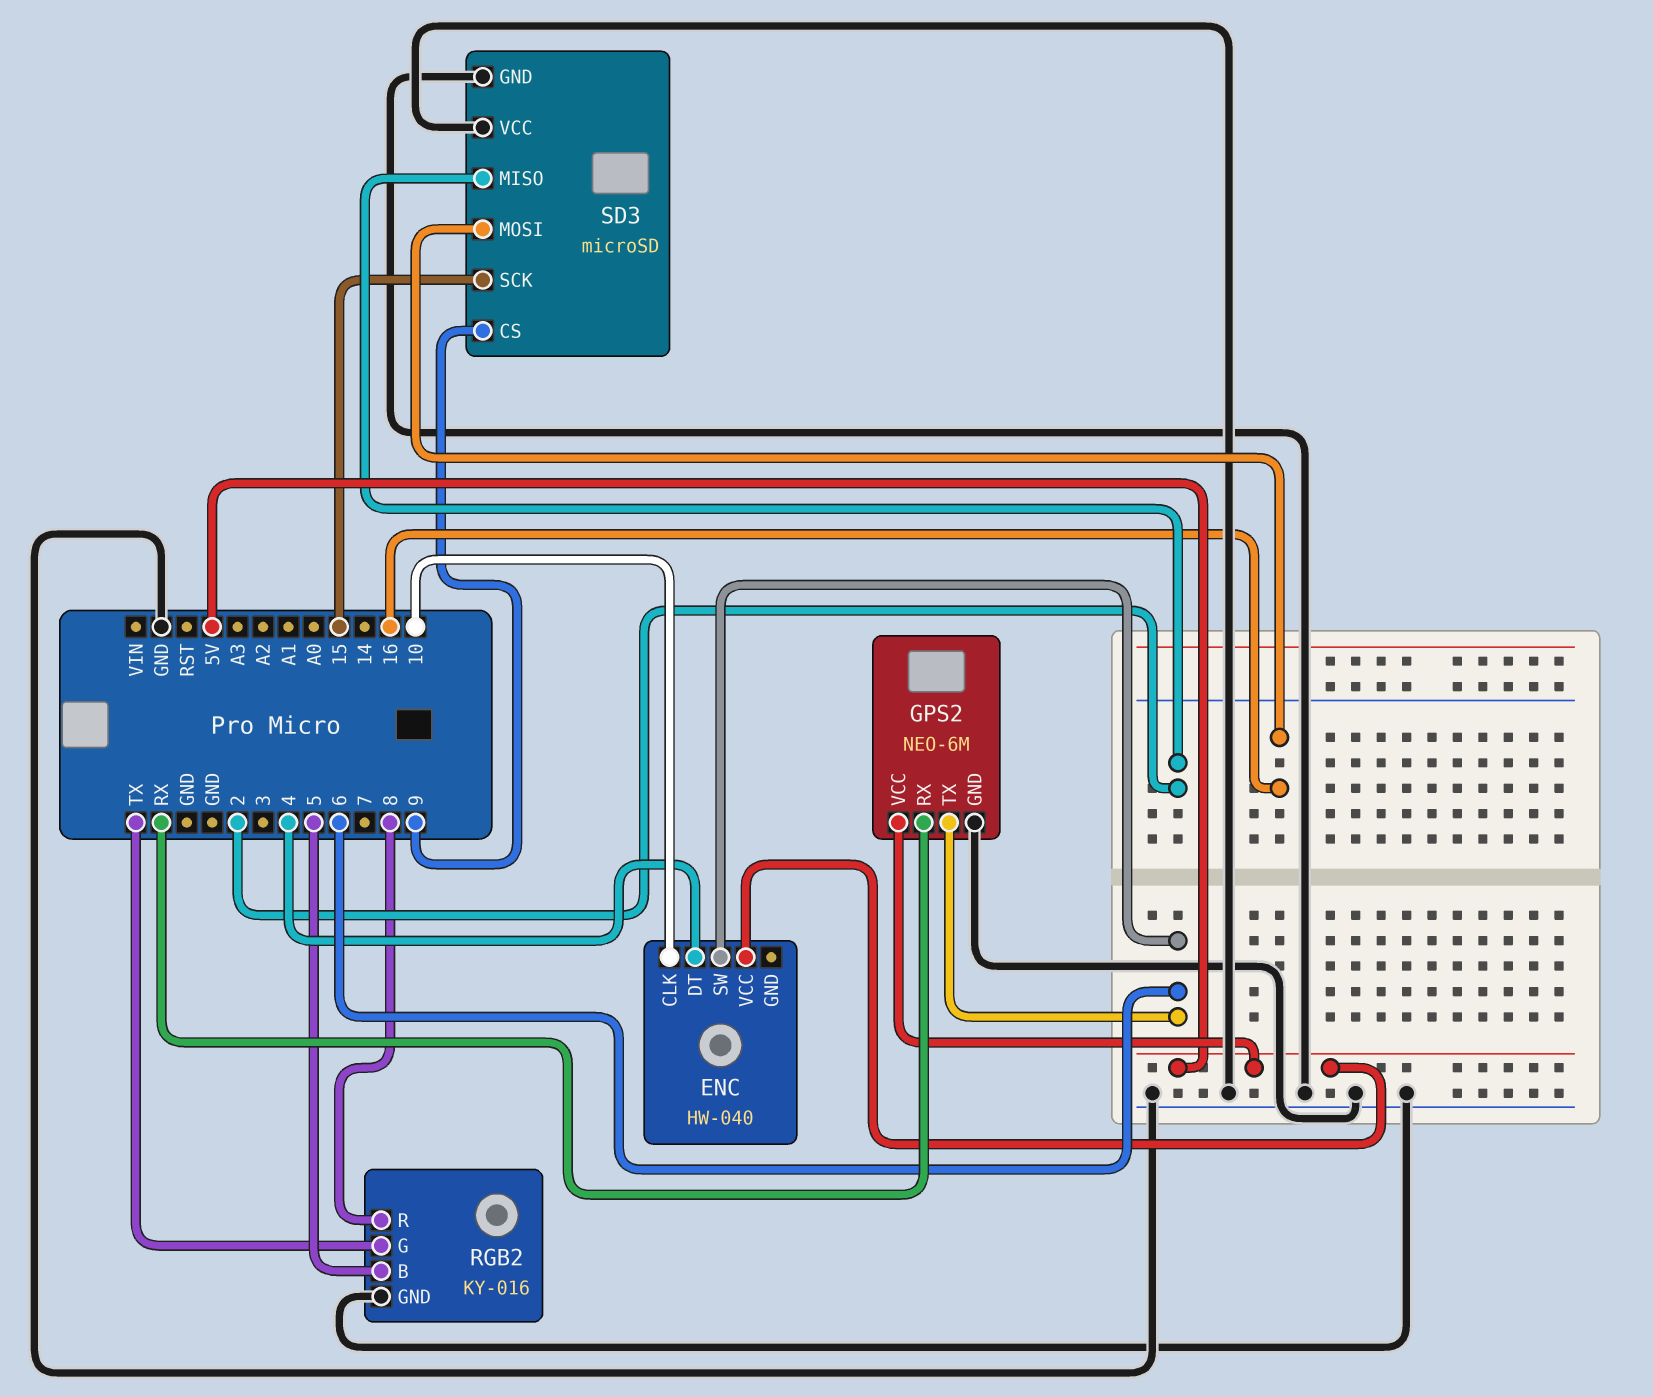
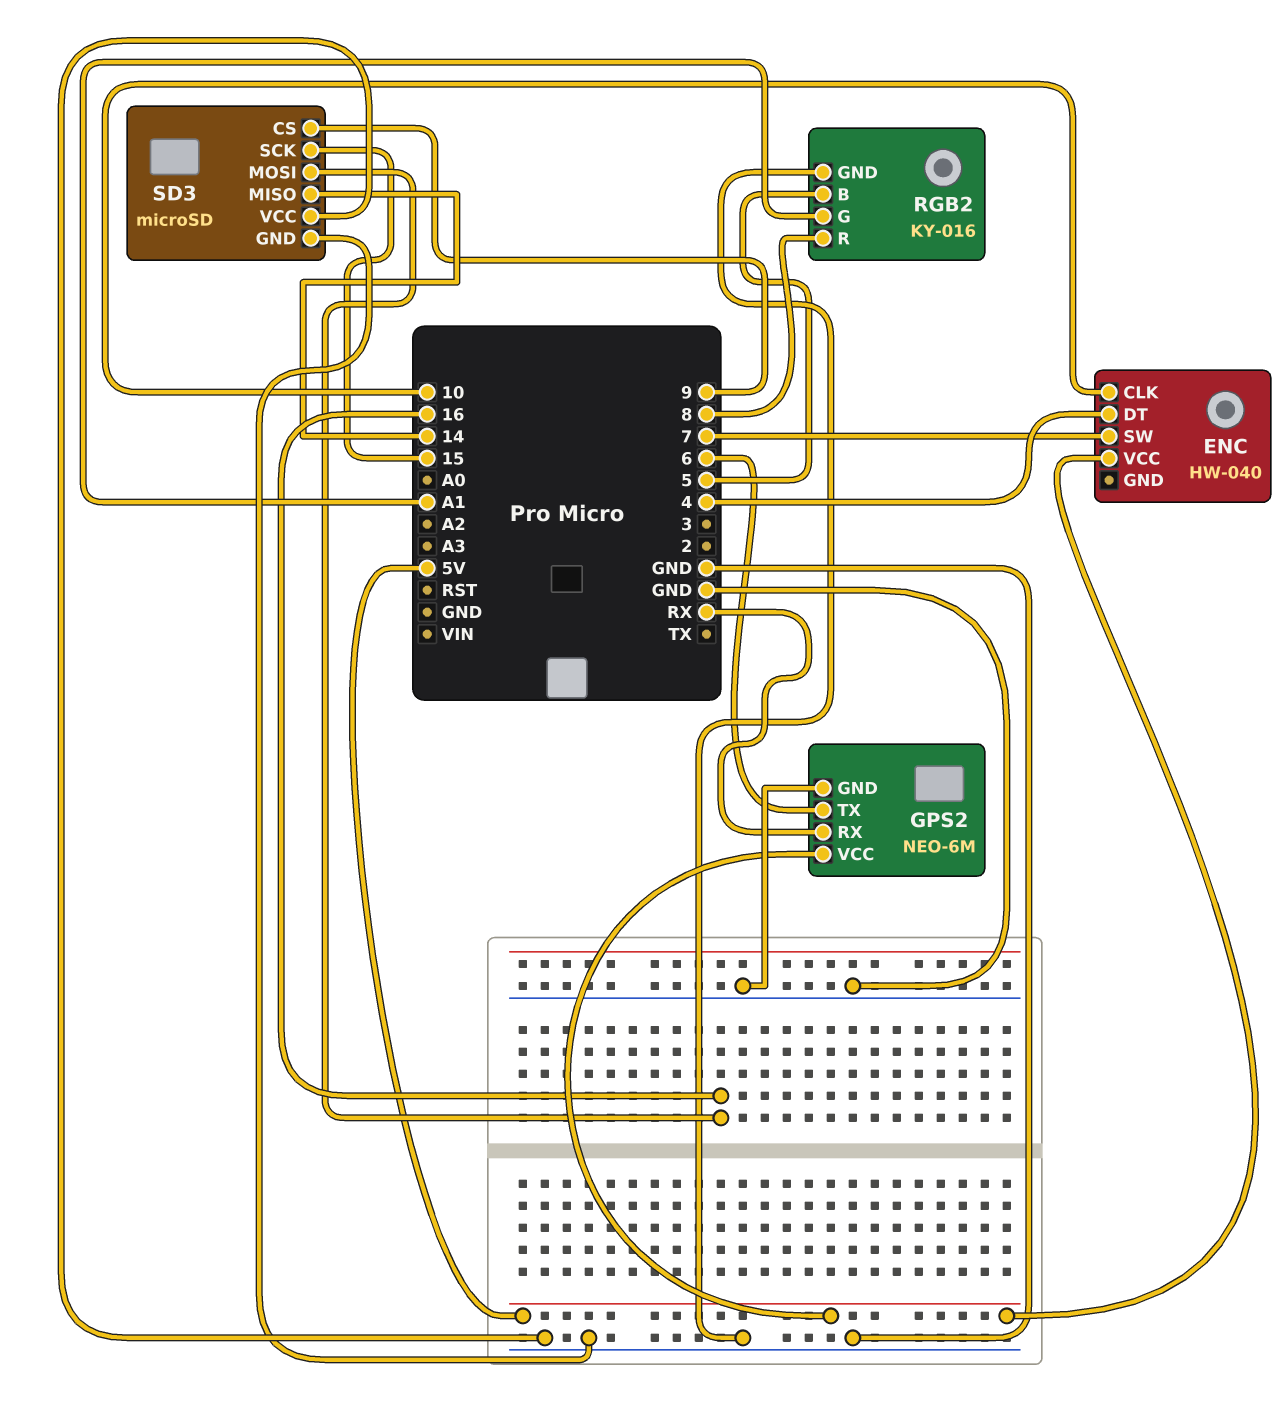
ENC pin SW: 6 -> 7
RGB2 pin G: TX -> A1
SD3 pin MISO: 2 -> 14

